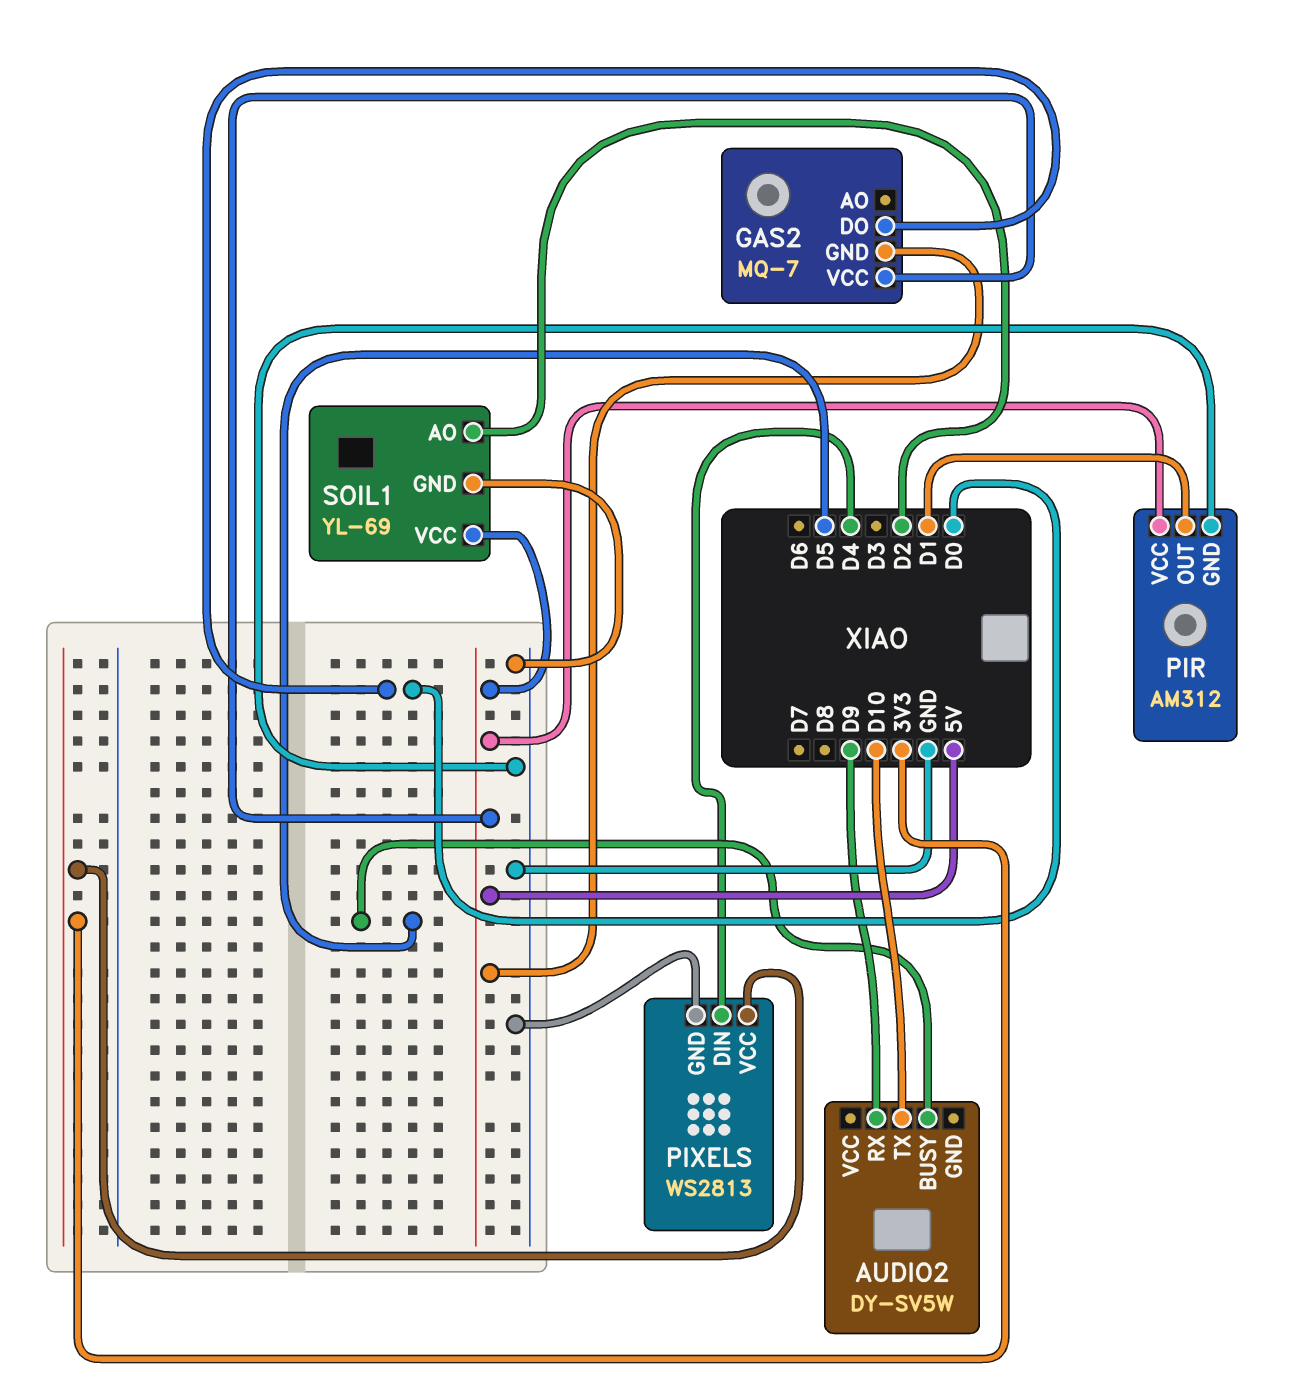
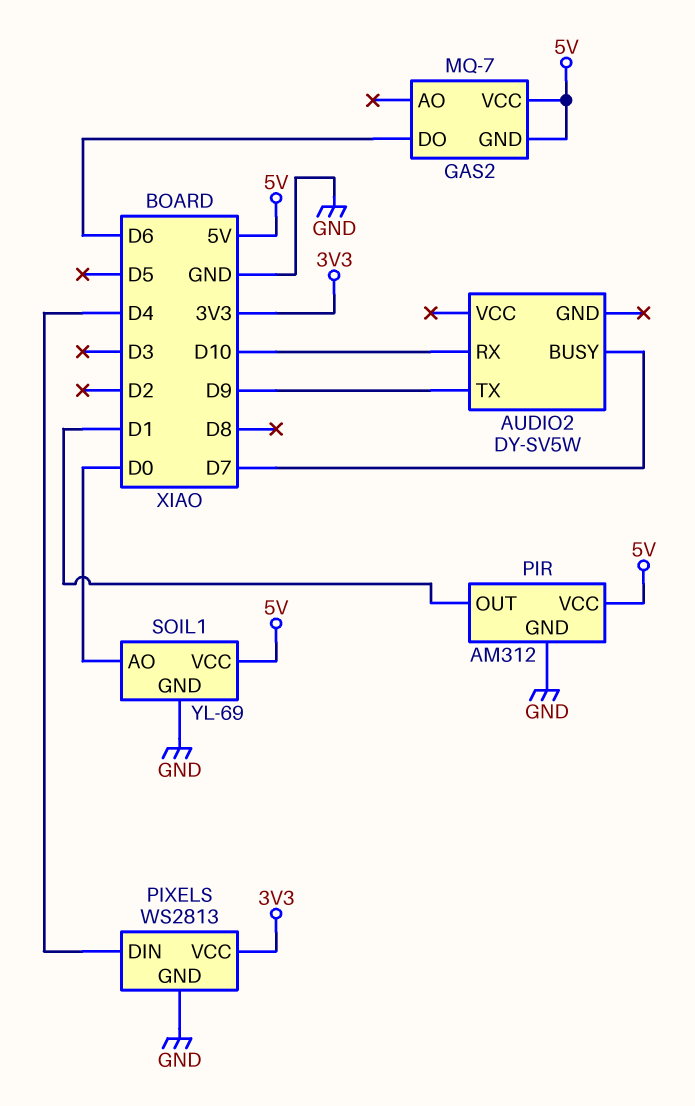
AUDIO2 pin BUSY: D5 -> D7
AUDIO2 pin RX: D9 -> D10
AUDIO2 pin TX: D10 -> D9
GAS2 pin DO: D0 -> D6
SOIL1 pin AO: D2 -> D0

